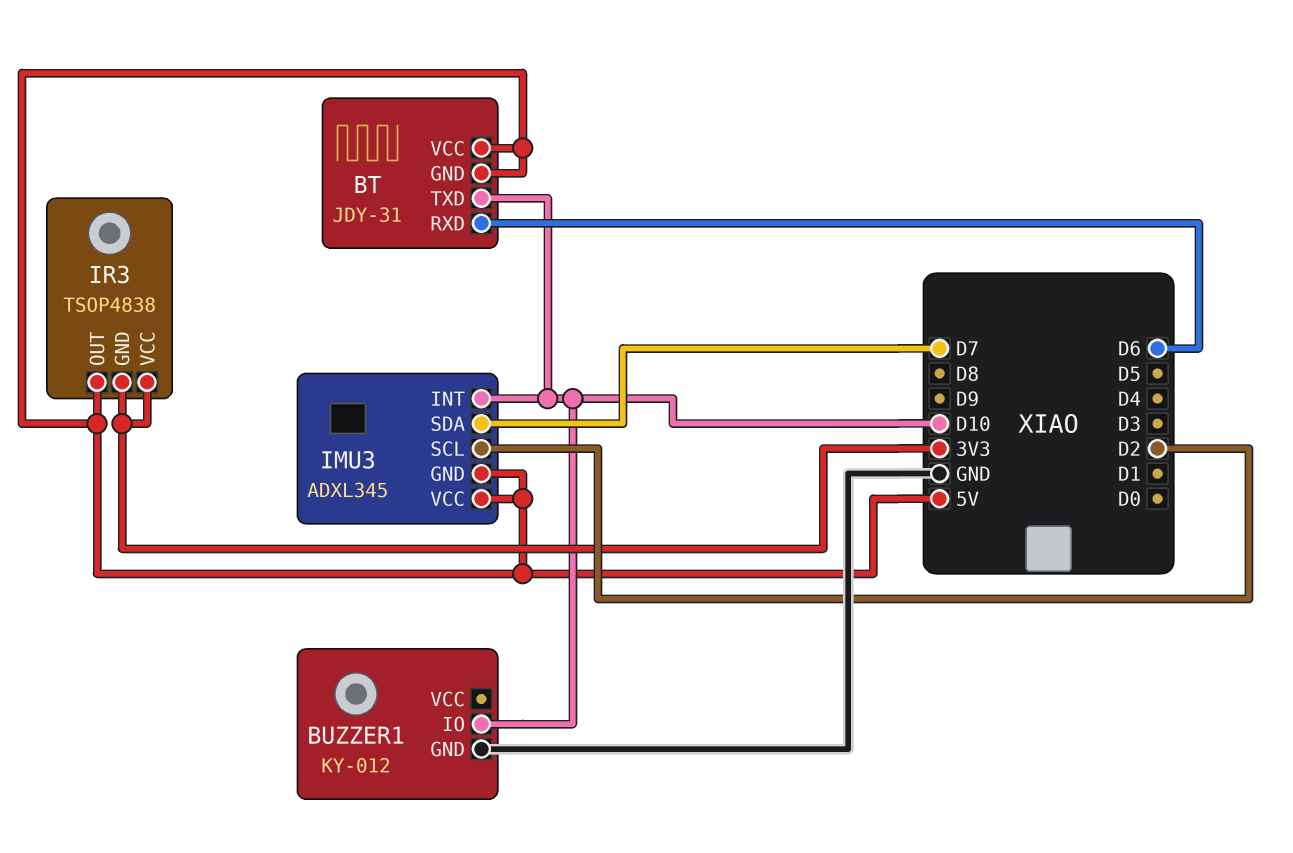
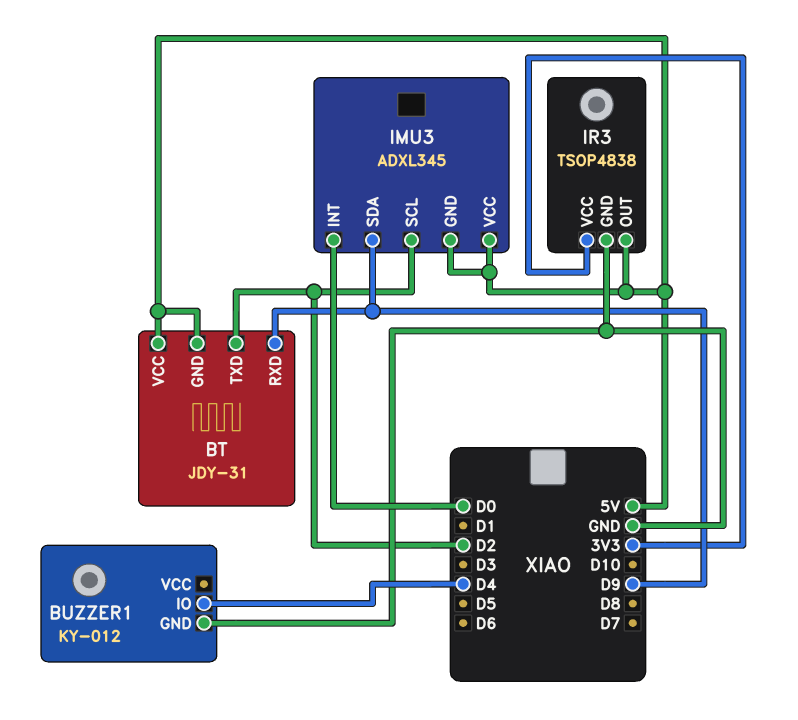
BT pin RXD: D6 -> D9
BT pin TXD: D10 -> D2
BUZZER1 pin IO: D10 -> D4
IMU3 pin INT: D10 -> D0
IMU3 pin SDA: D7 -> D9
IR3 pin GND: 3V3 -> GND

